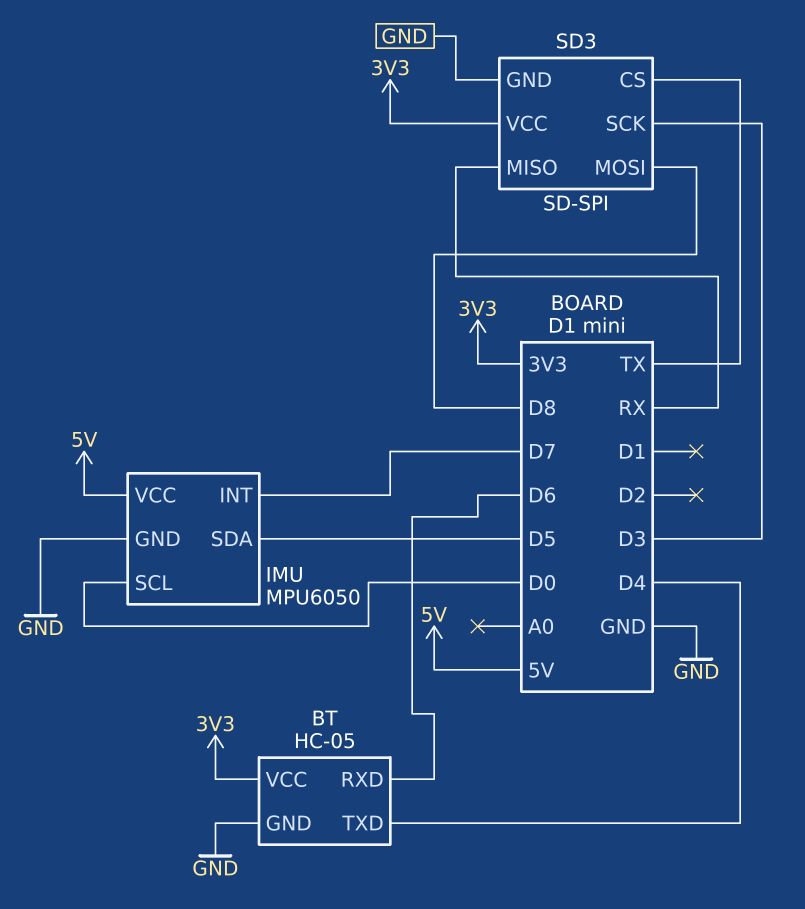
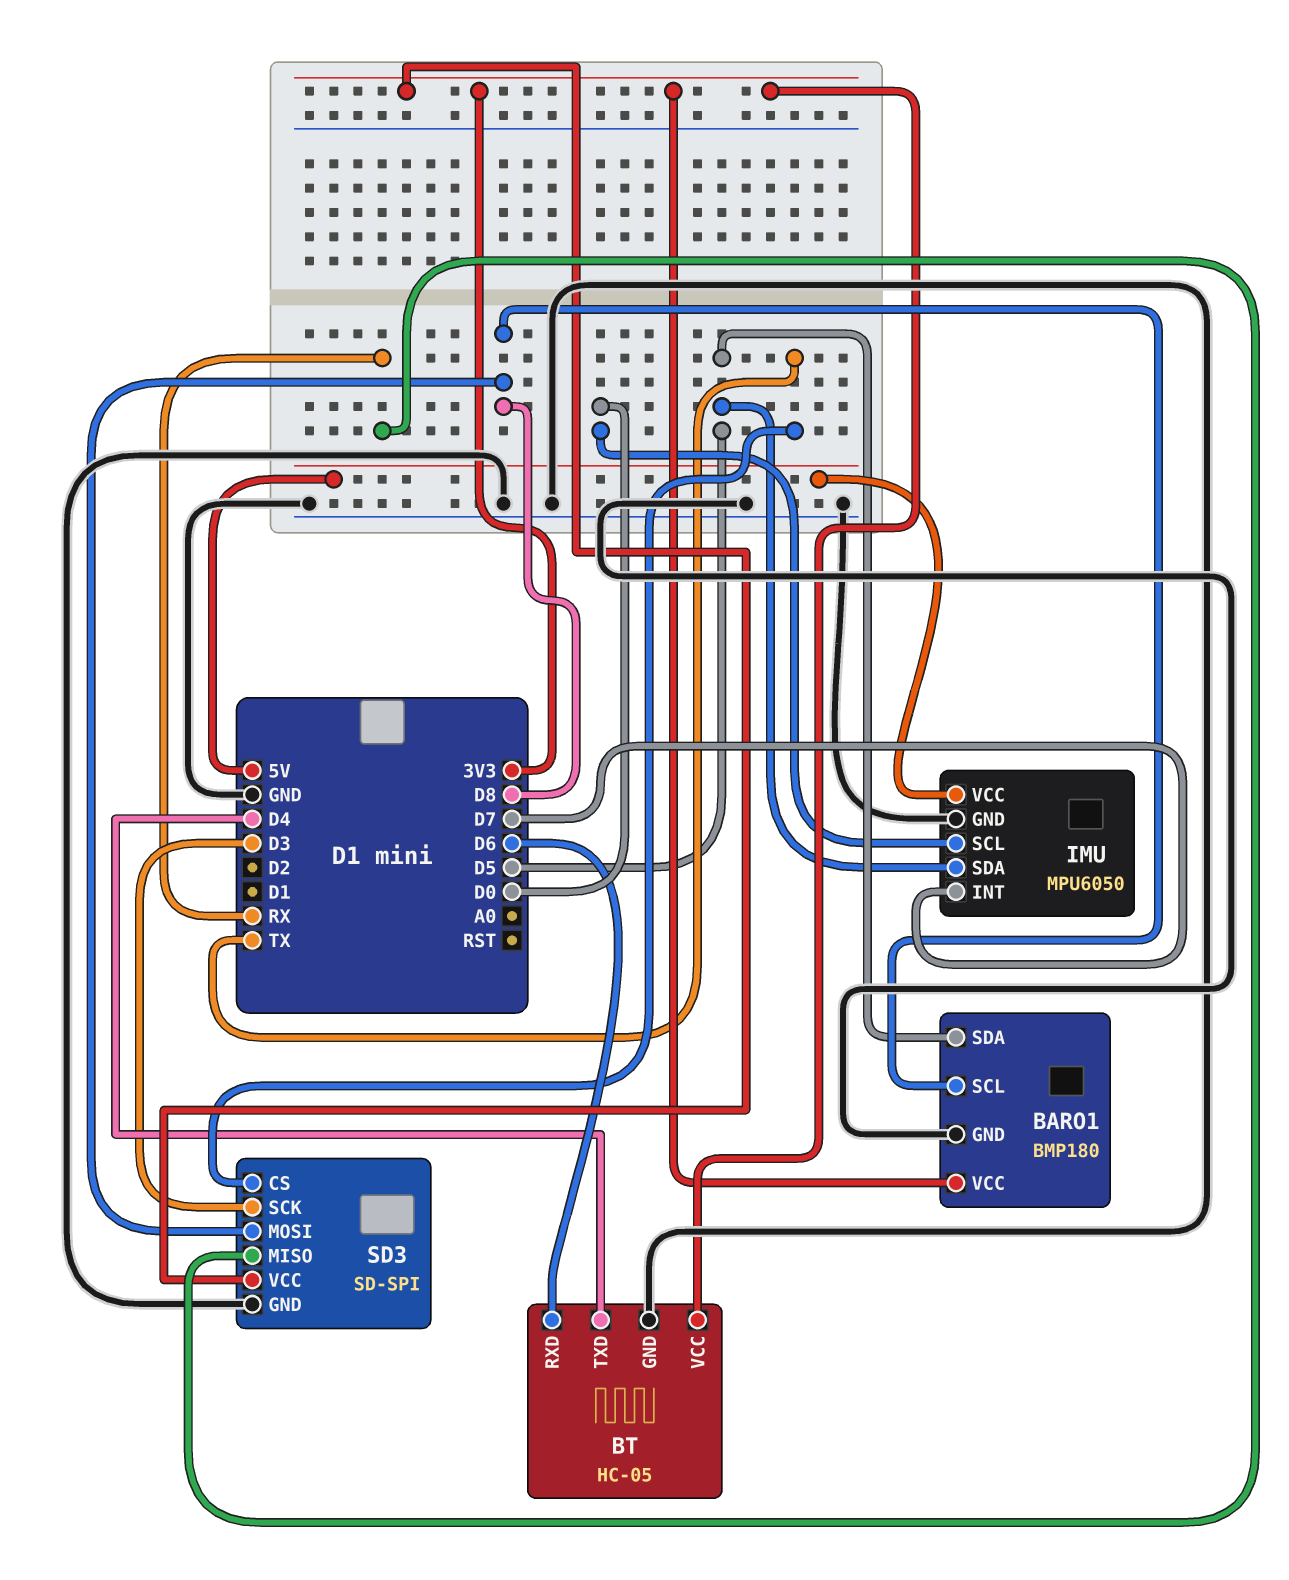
BARO1: none -> BMP180
BARO1 pin GND: none -> GND
BARO1 pin SCL: none -> D8
BARO1 pin SDA: none -> D5
BARO1 pin VCC: none -> 3V3

